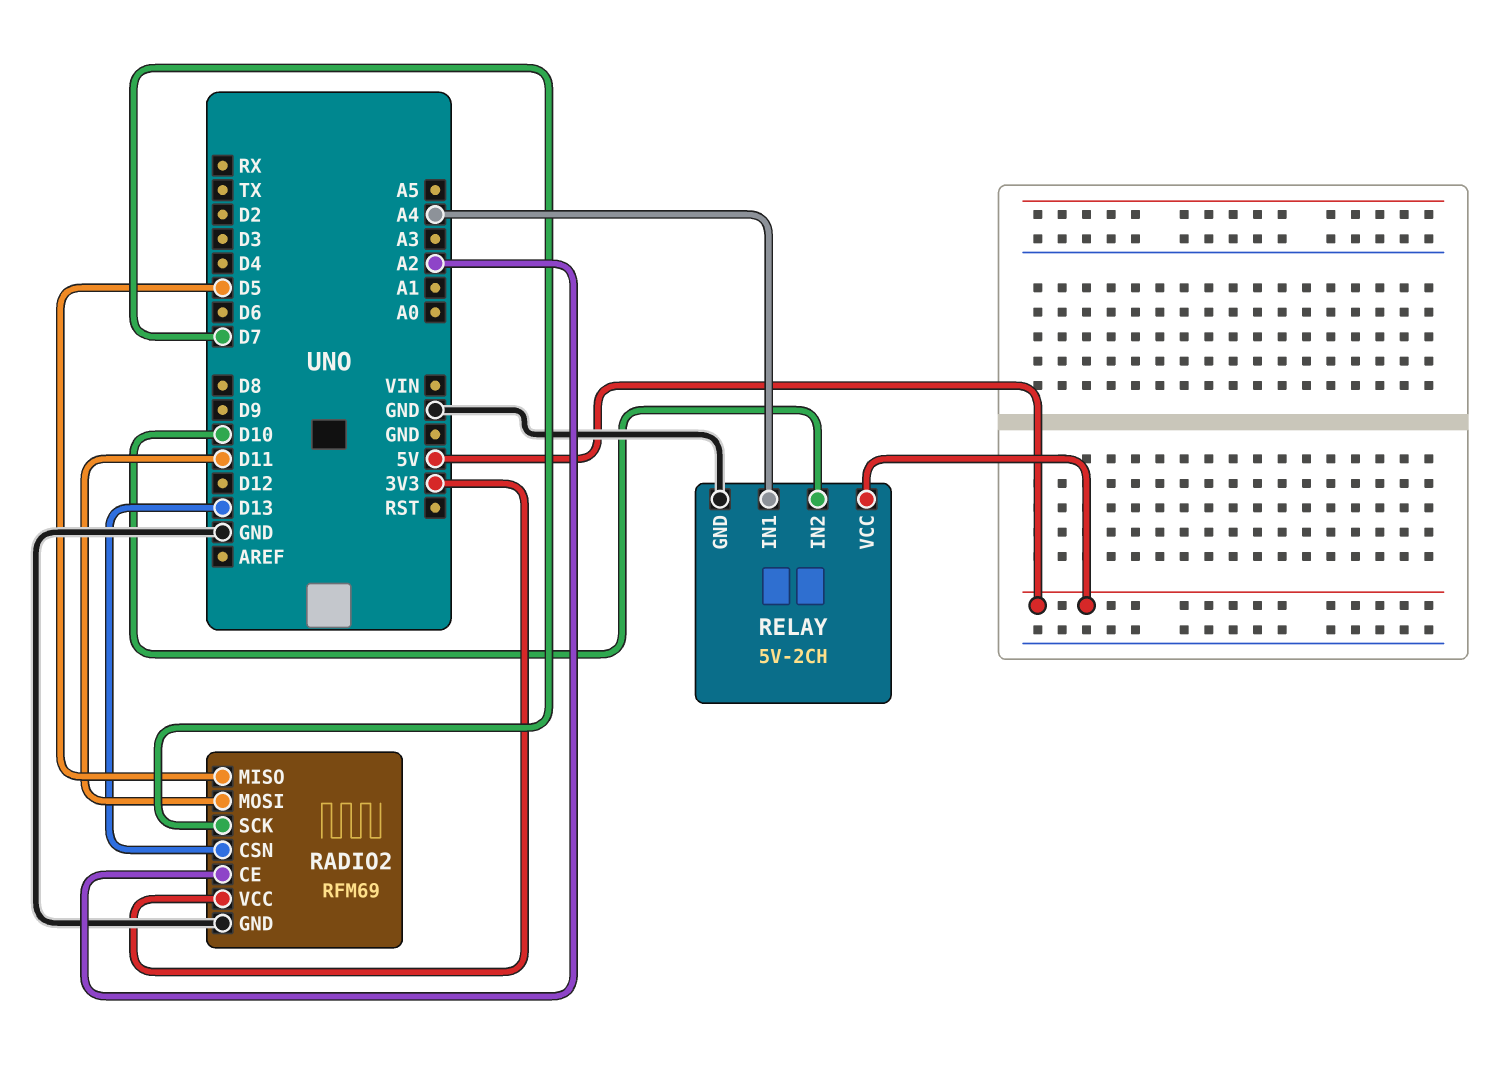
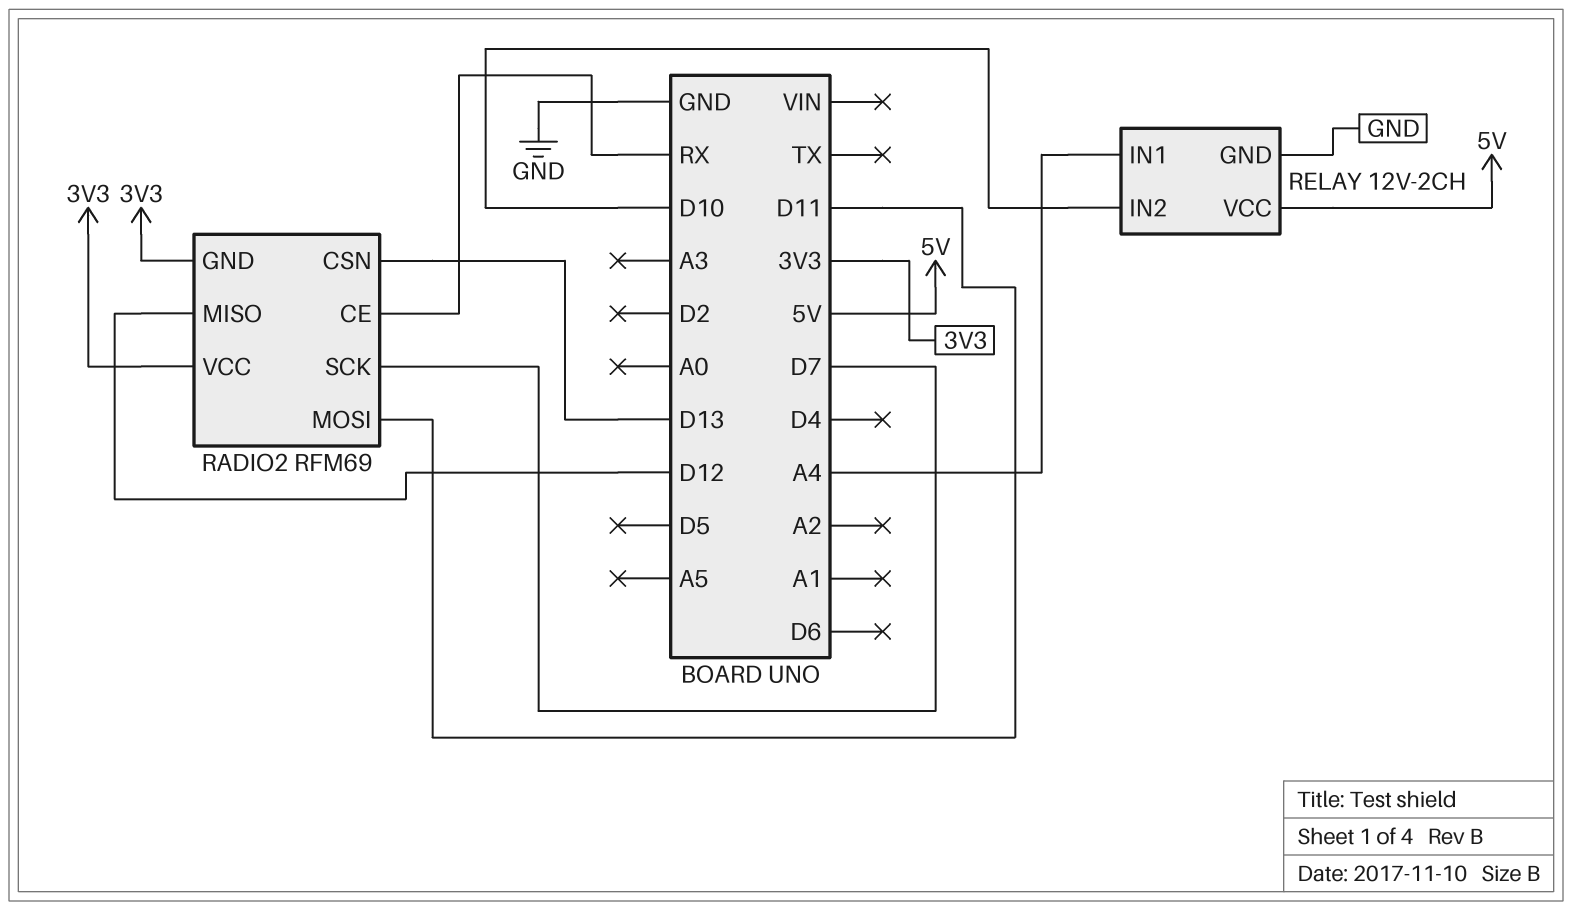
RADIO2 pin CE: A2 -> RX
RADIO2 pin GND: GND -> 3V3
RADIO2 pin MISO: D5 -> D12
RELAY: 5V-2CH -> 12V-2CH

